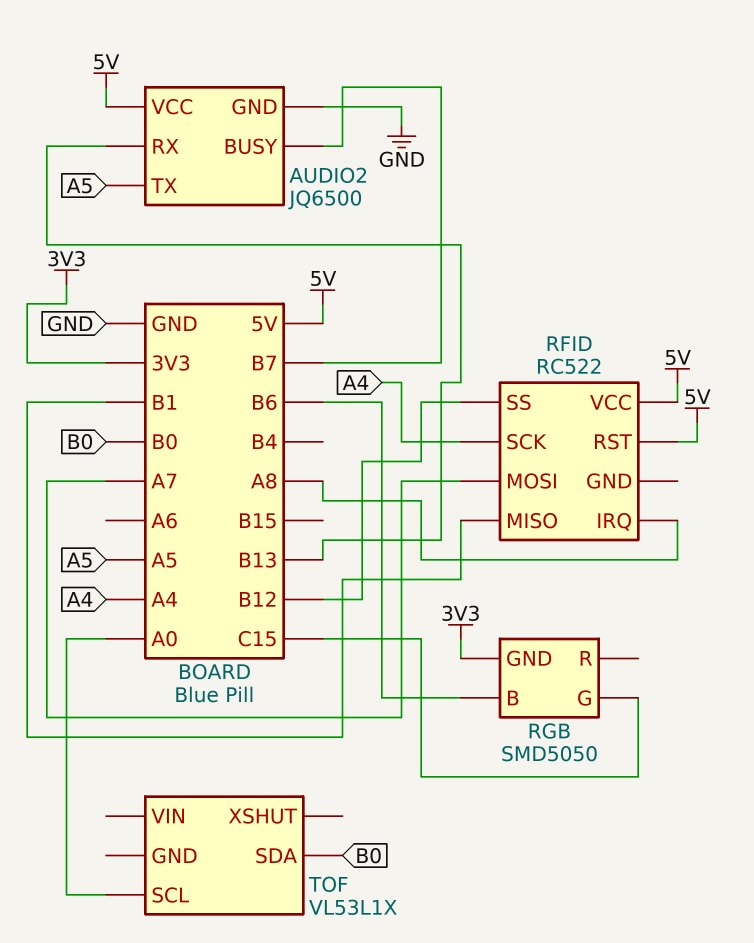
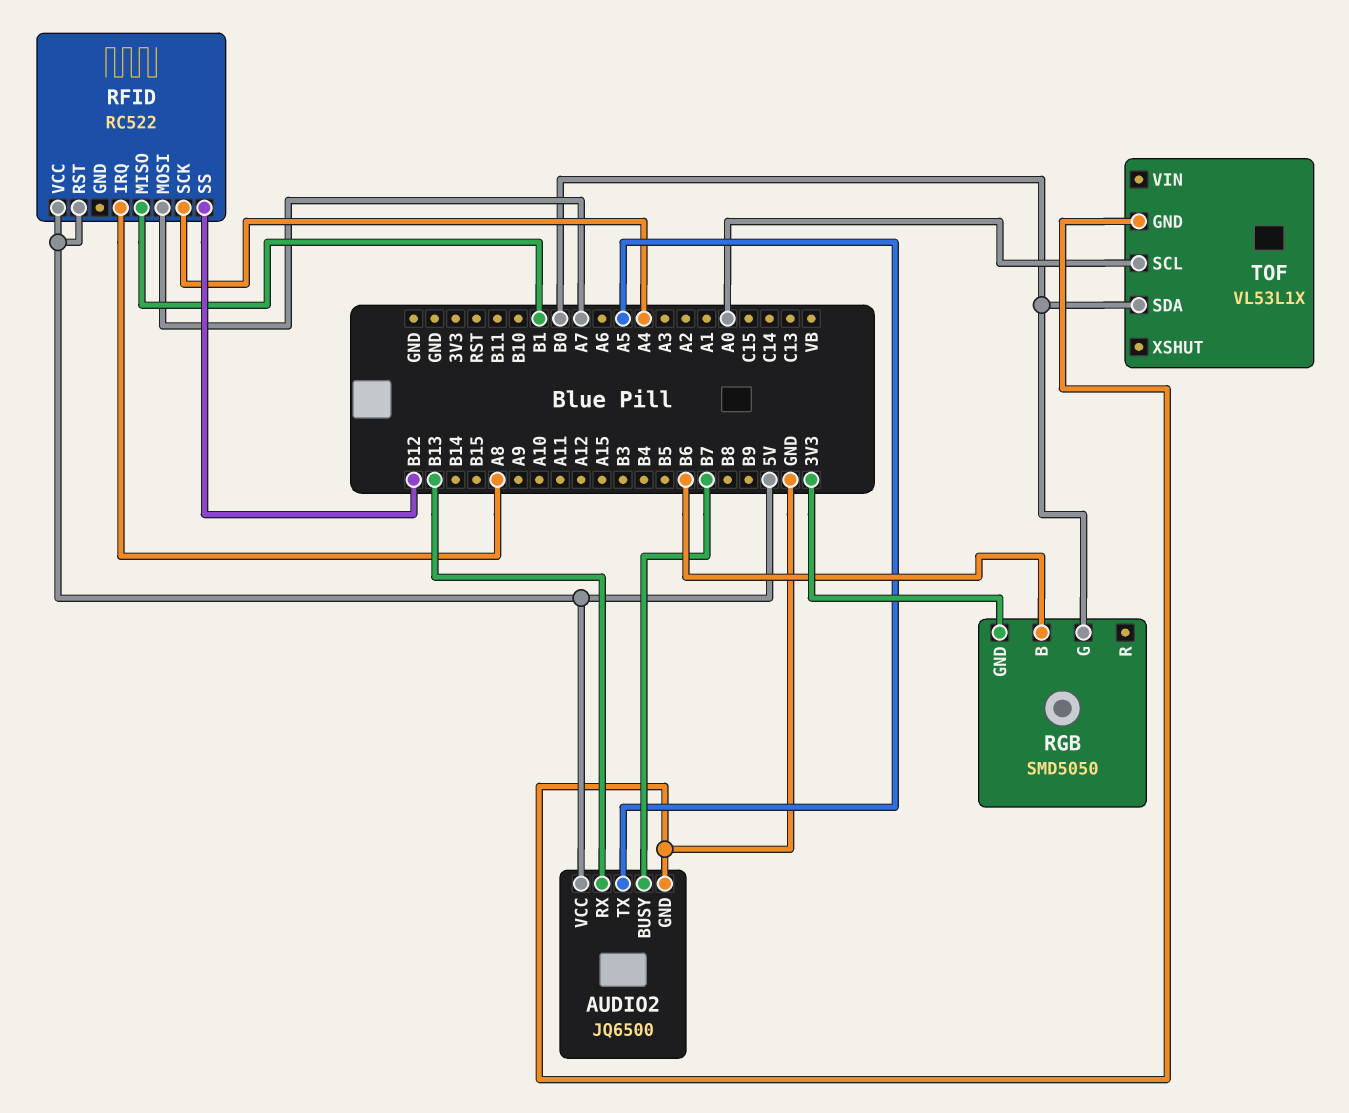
RGB pin G: C15 -> B0
TOF pin GND: none -> GND

